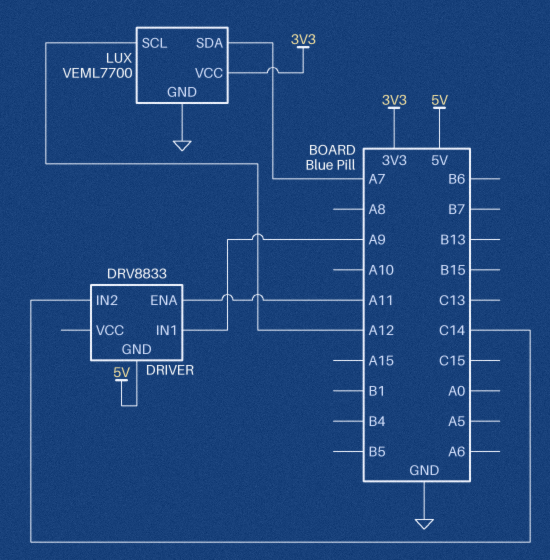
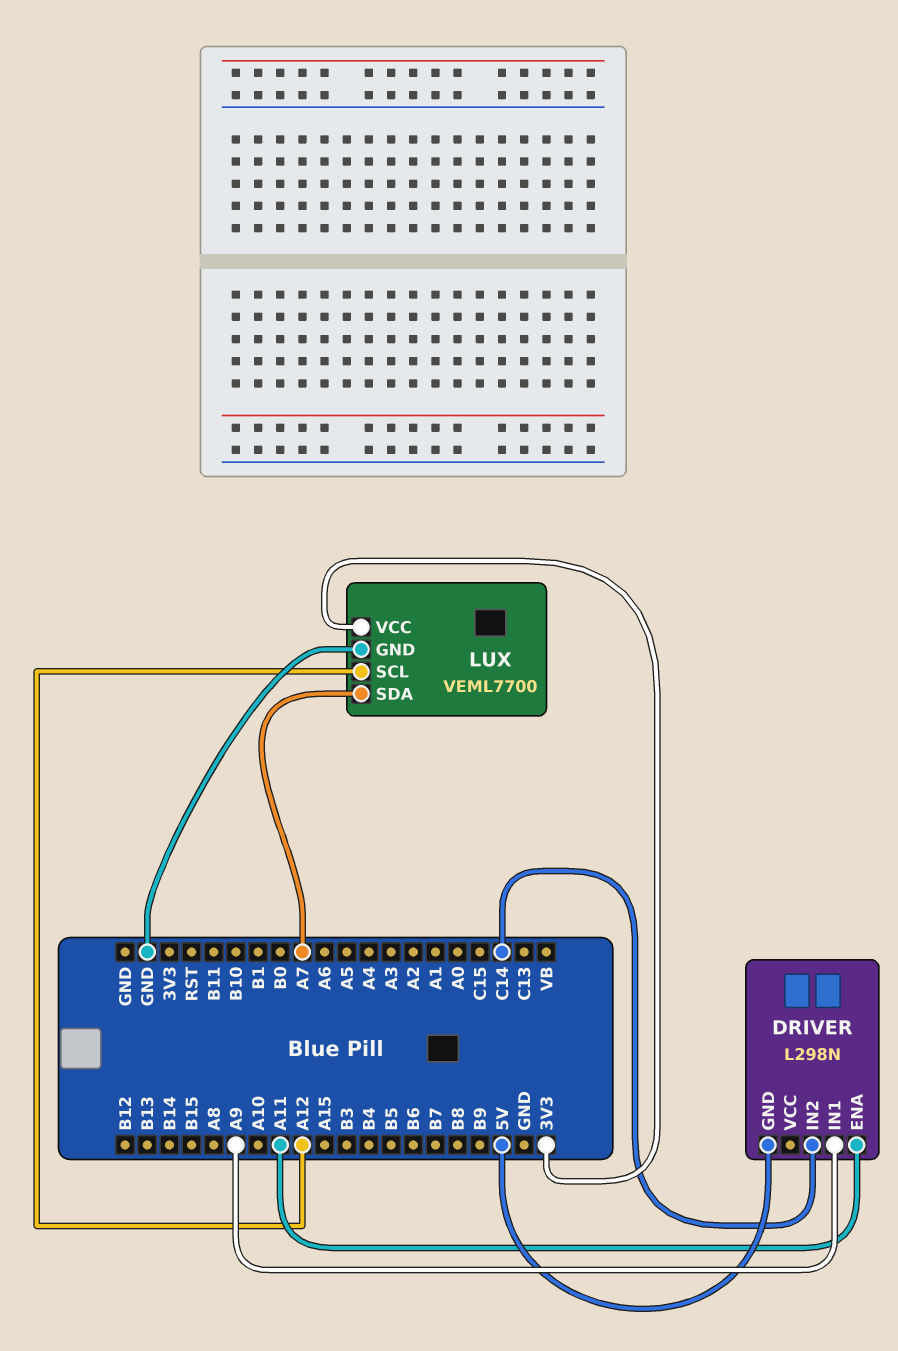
DRIVER: DRV8833 -> L298N

